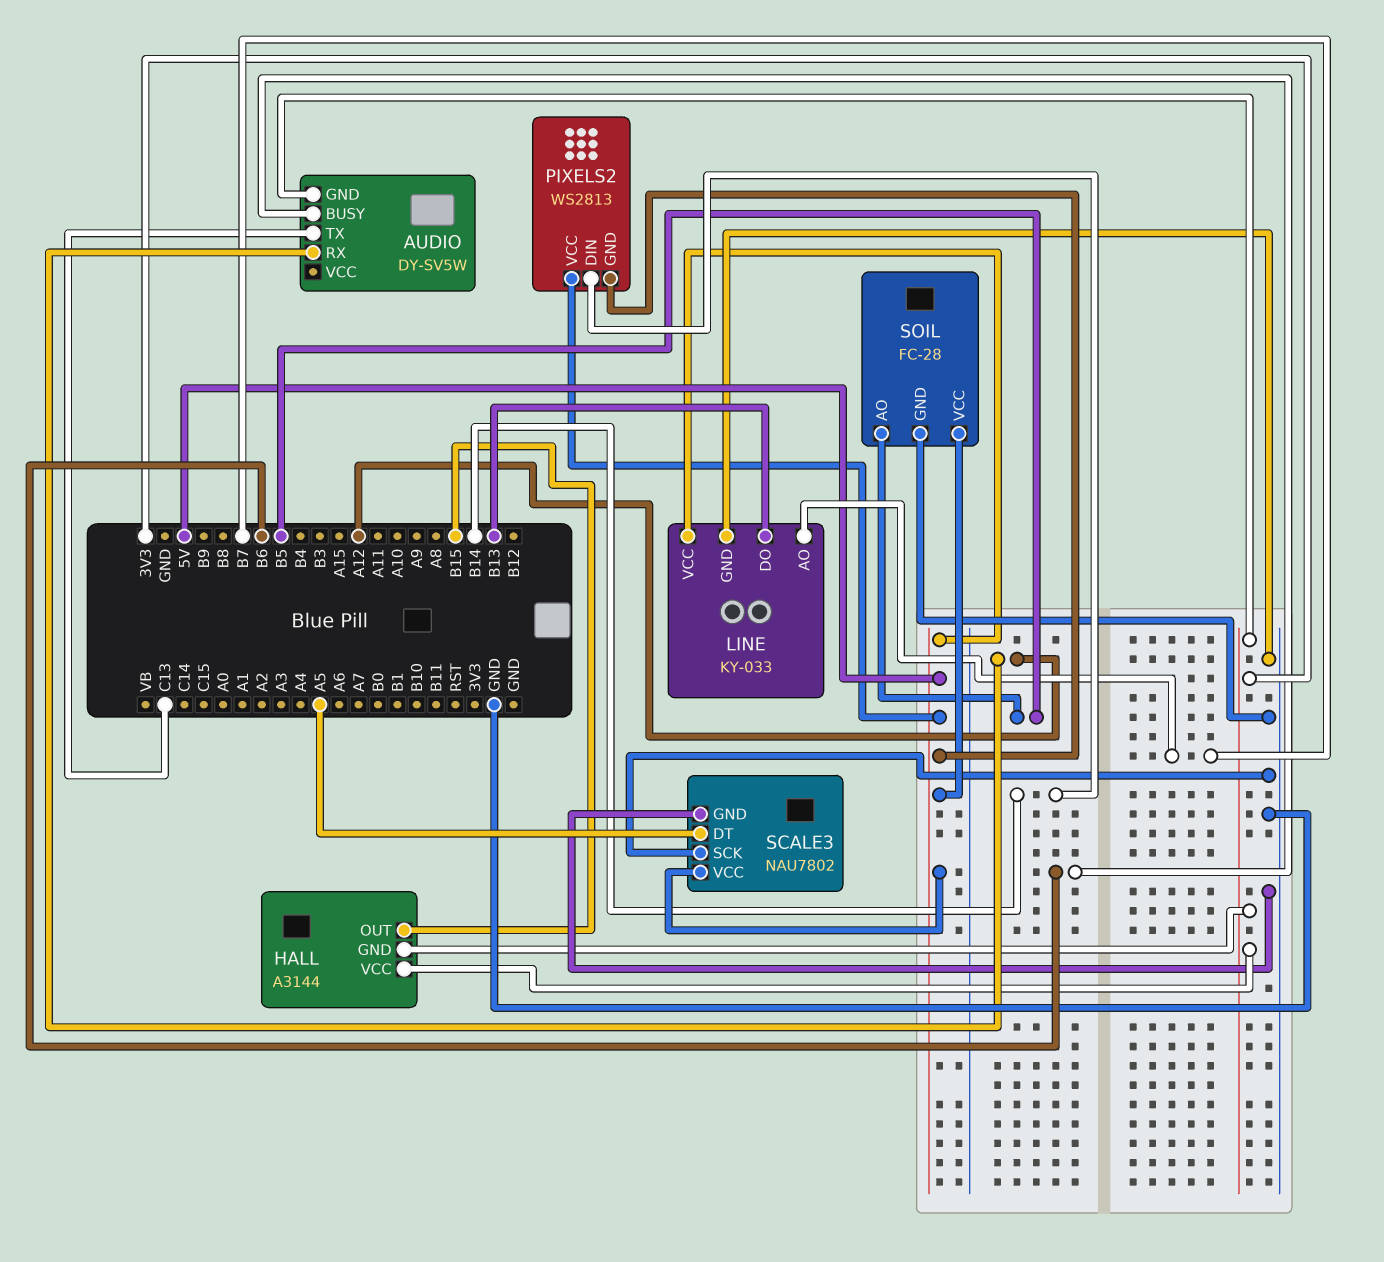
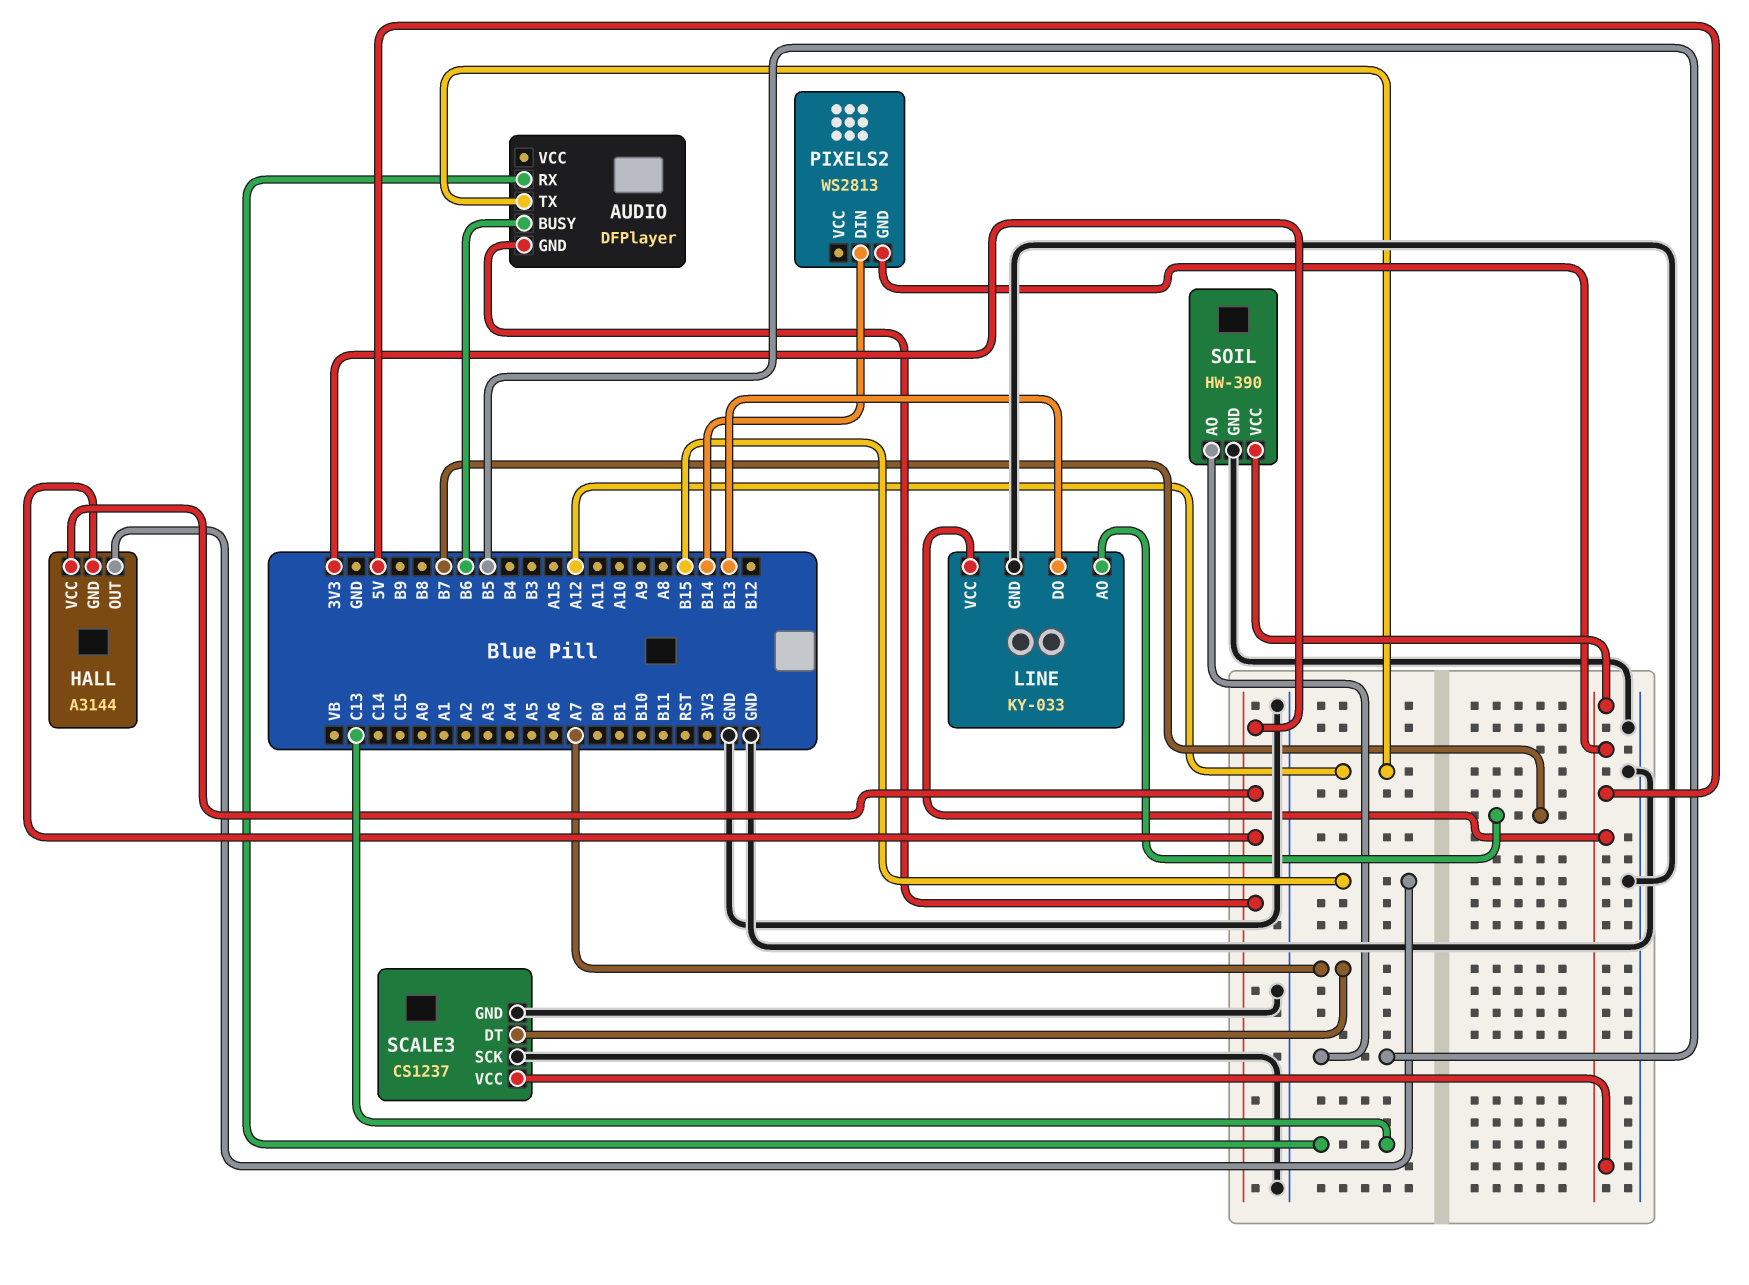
AUDIO: DY-SV5W -> DFPlayer
AUDIO pin RX: A12 -> C13
AUDIO pin TX: C13 -> A12
PIXELS2 pin VCC: 5V -> none
SCALE3: NAU7802 -> CS1237
SCALE3 pin DT: A5 -> A7
SOIL: FC-28 -> HW-390

